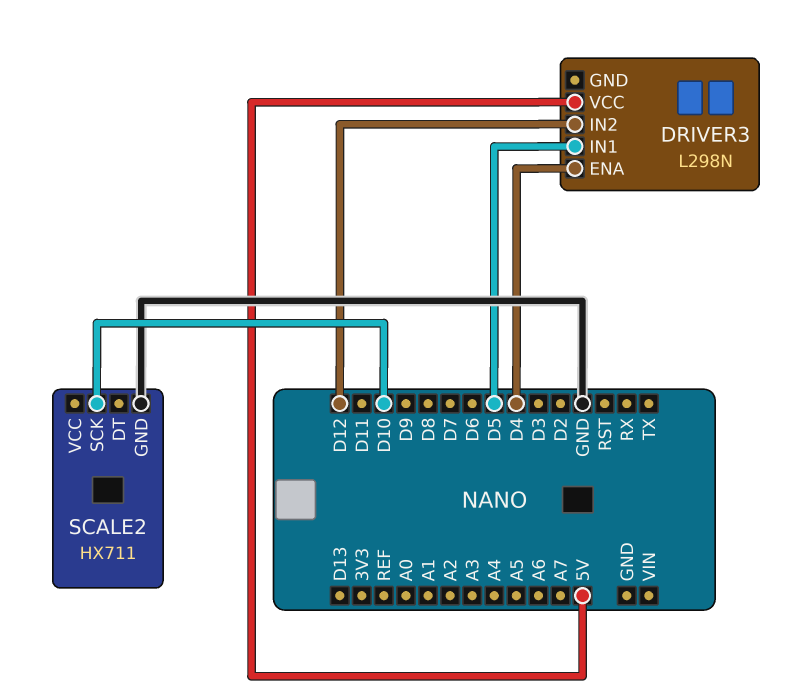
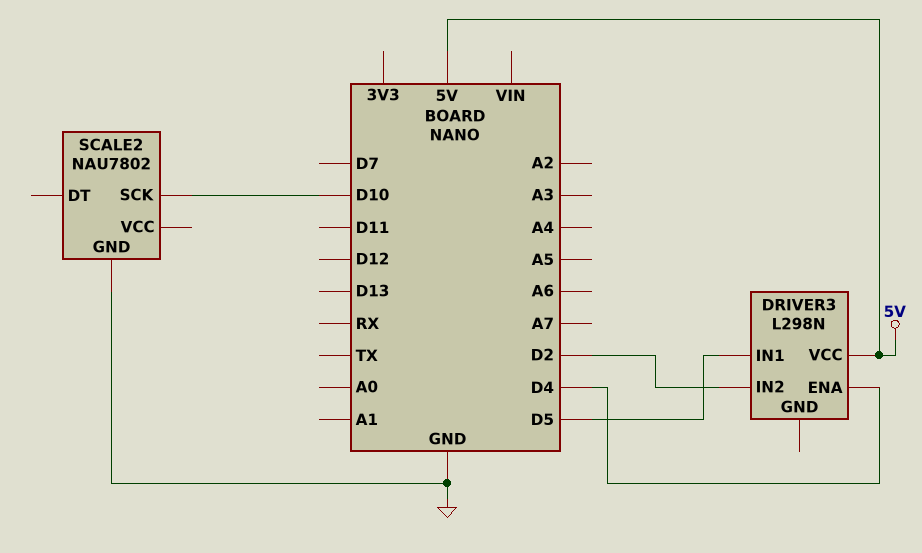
DRIVER3 pin IN2: D12 -> D2
SCALE2: HX711 -> NAU7802

